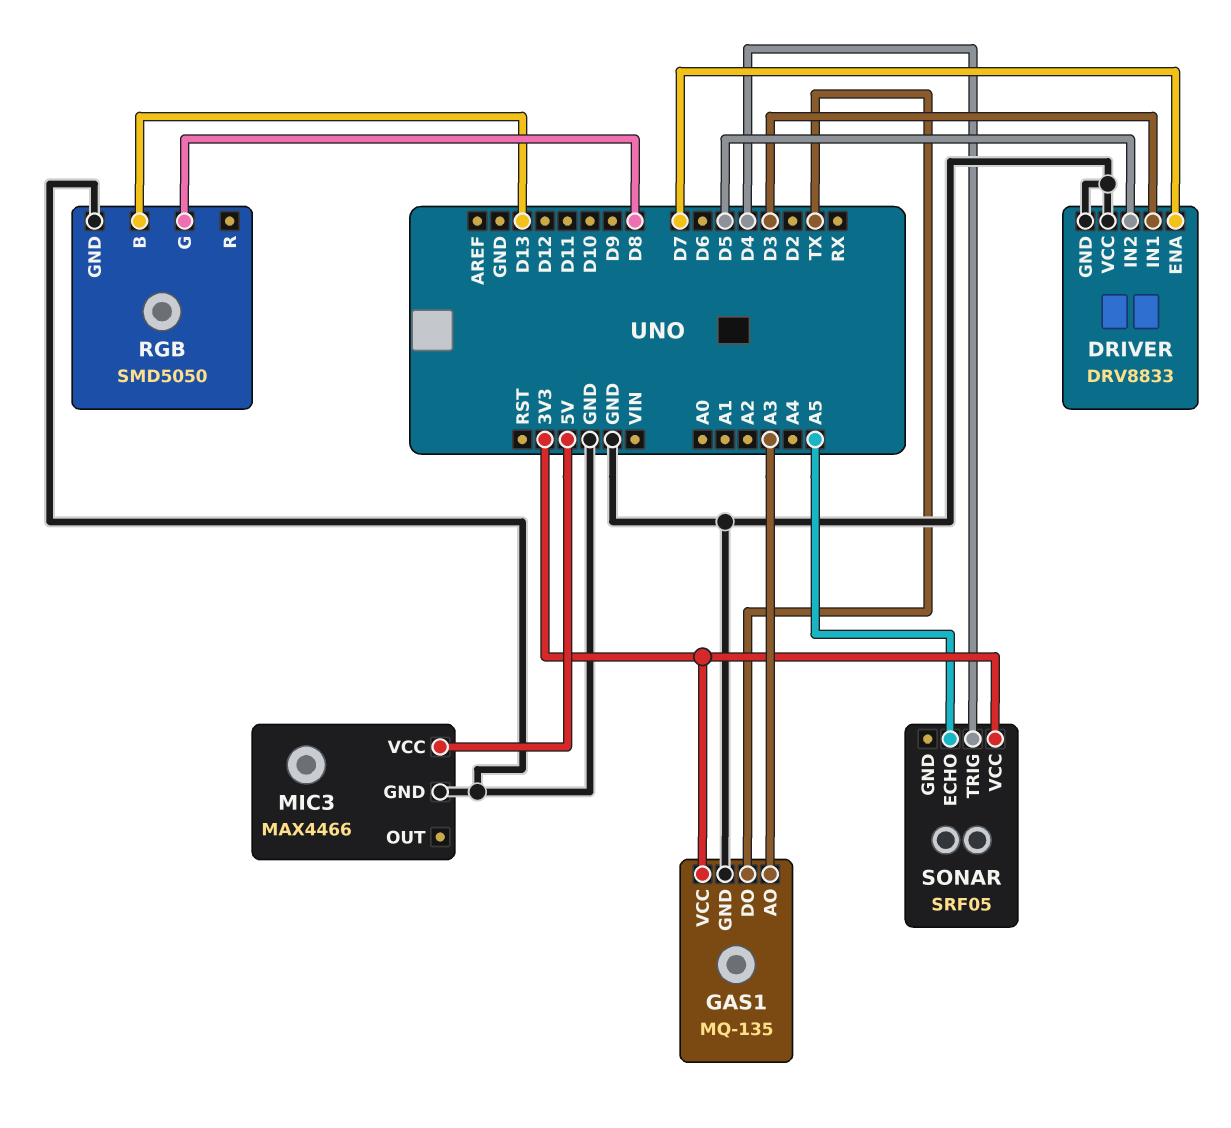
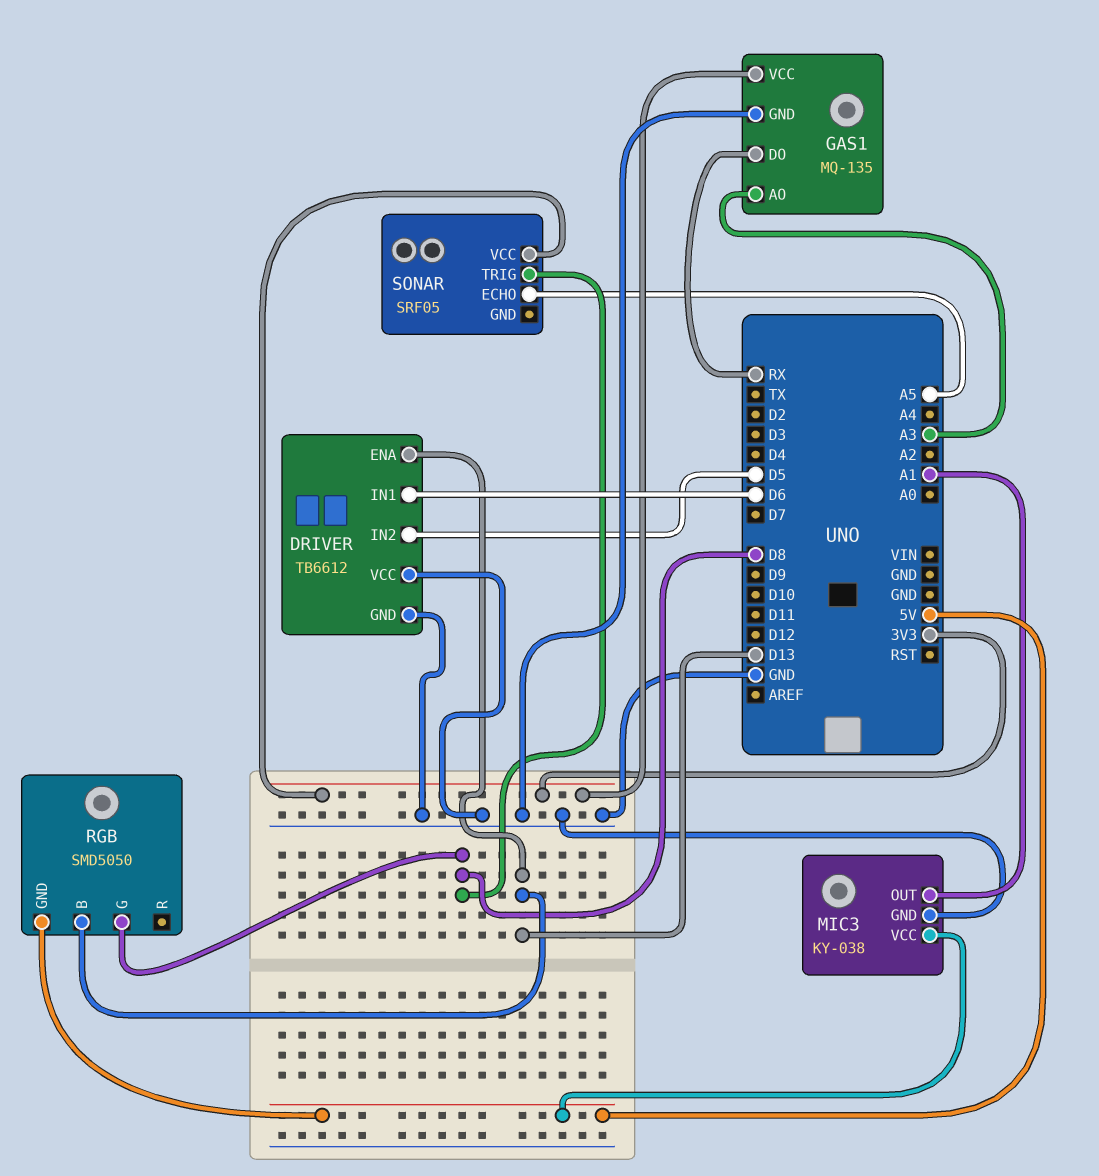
DRIVER: DRV8833 -> TB6612
DRIVER pin ENA: D7 -> D13
DRIVER pin IN1: D3 -> D6
GAS1 pin DO: TX -> RX
MIC3: MAX4466 -> KY-038
MIC3 pin OUT: none -> A1
RGB pin GND: GND -> 5V
SONAR pin TRIG: D4 -> D8

